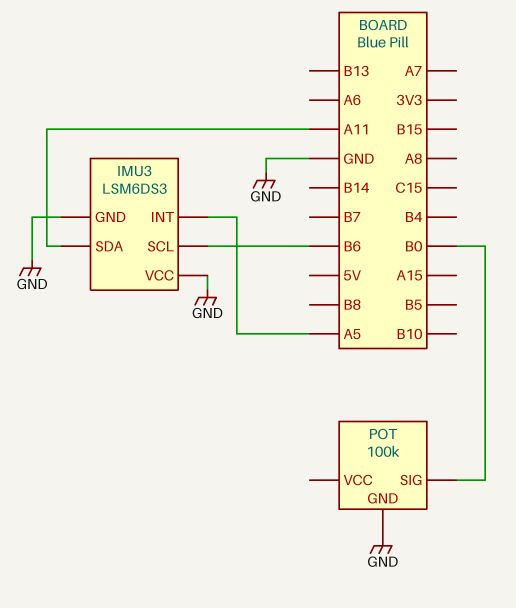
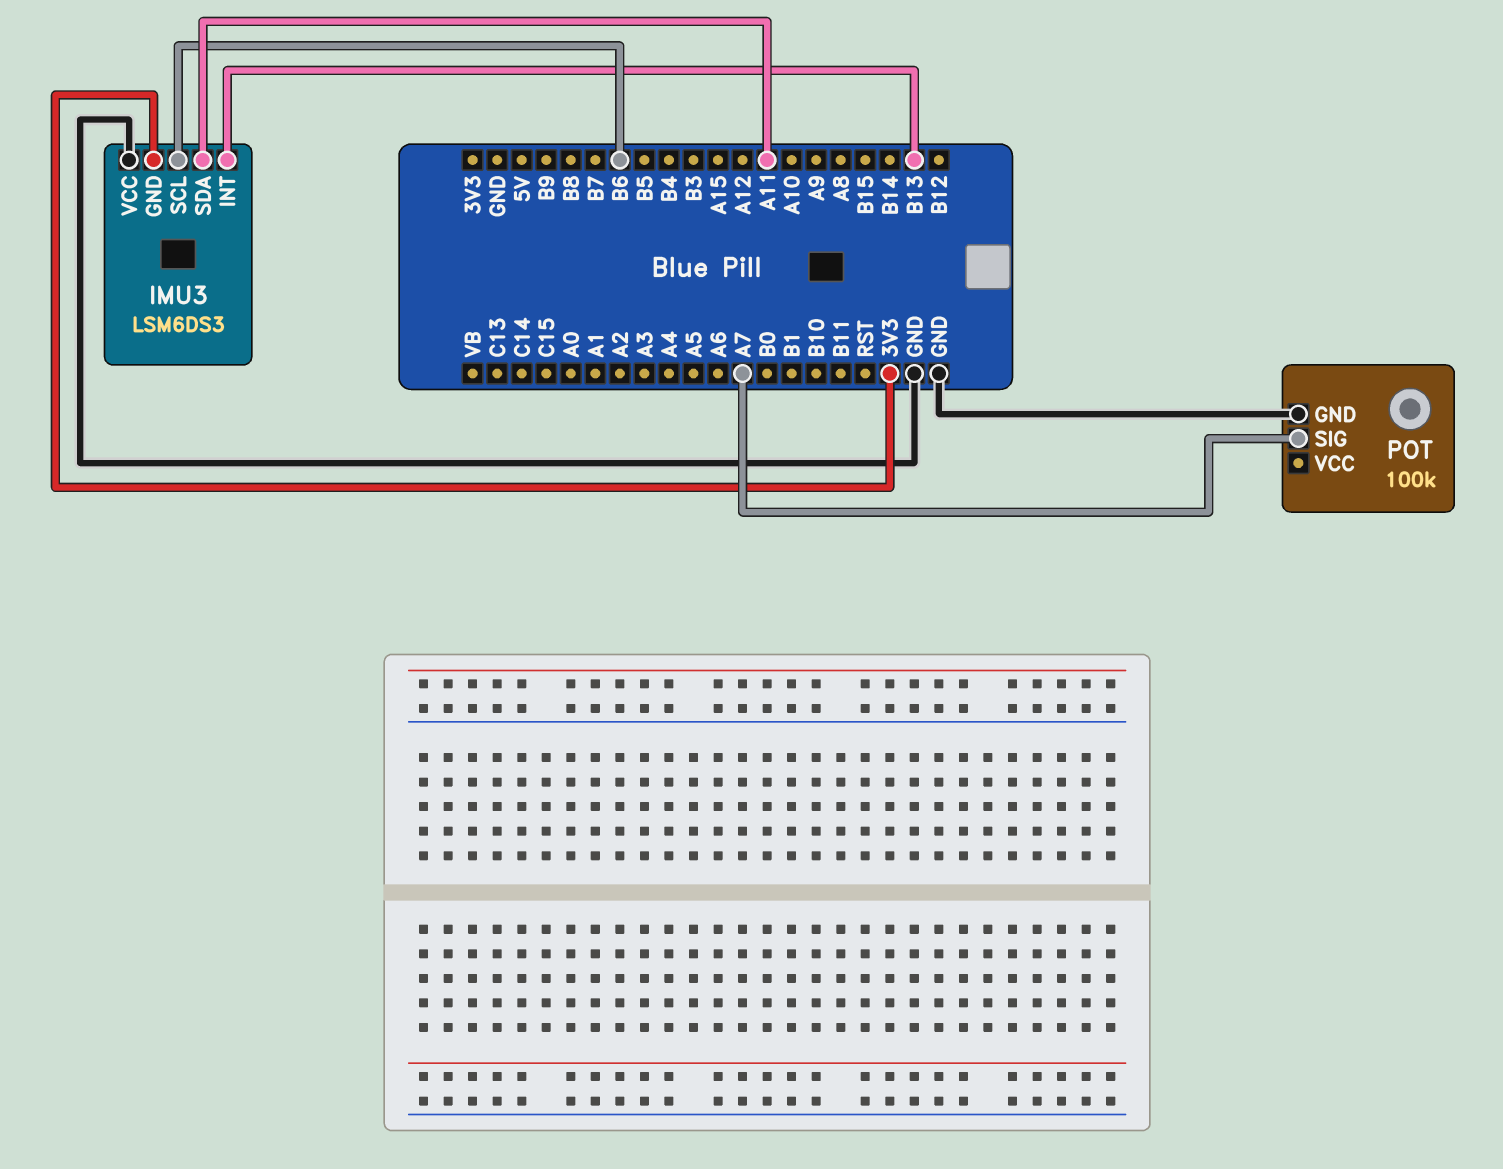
IMU3 pin GND: GND -> 3V3
IMU3 pin INT: A5 -> B13
POT pin SIG: B0 -> A7

